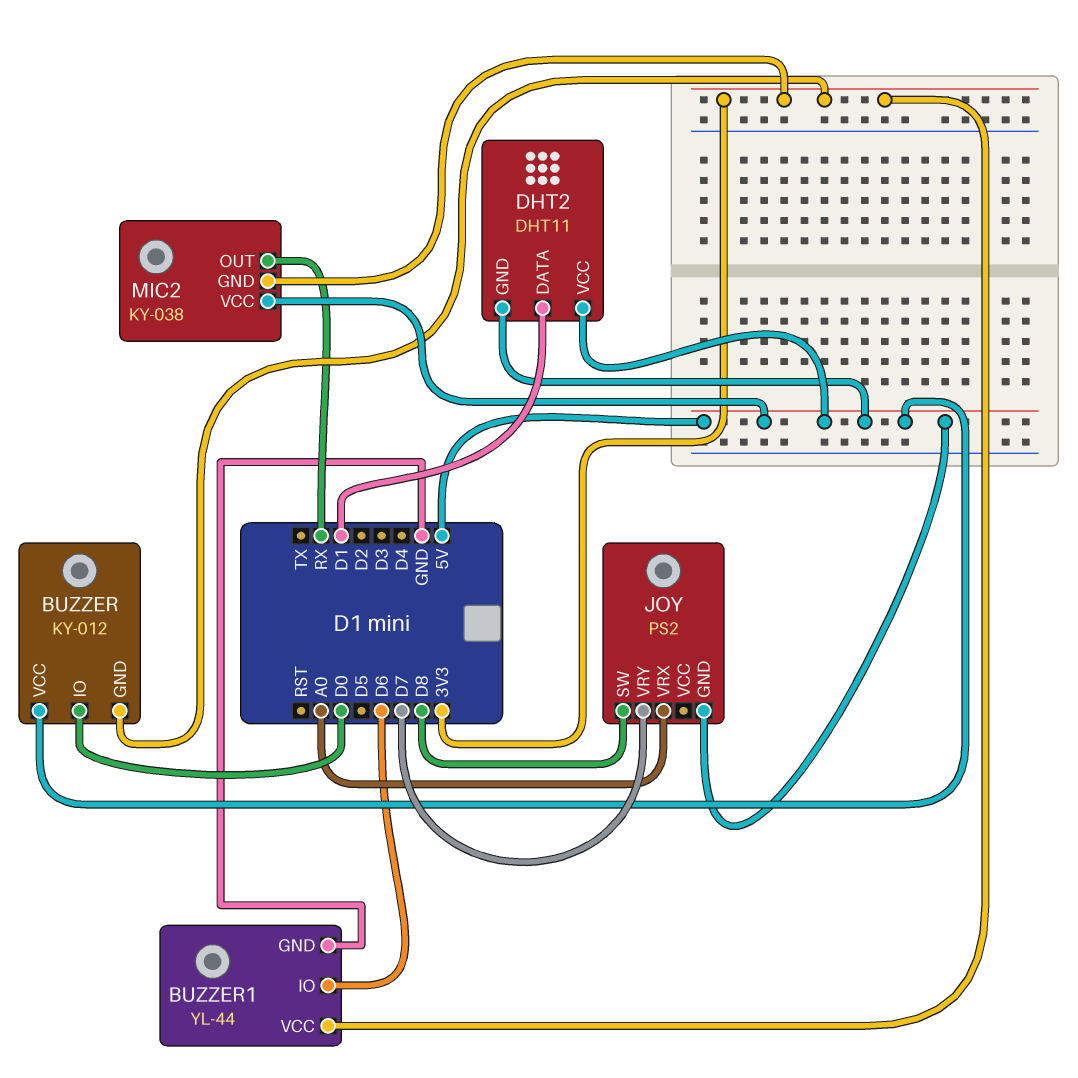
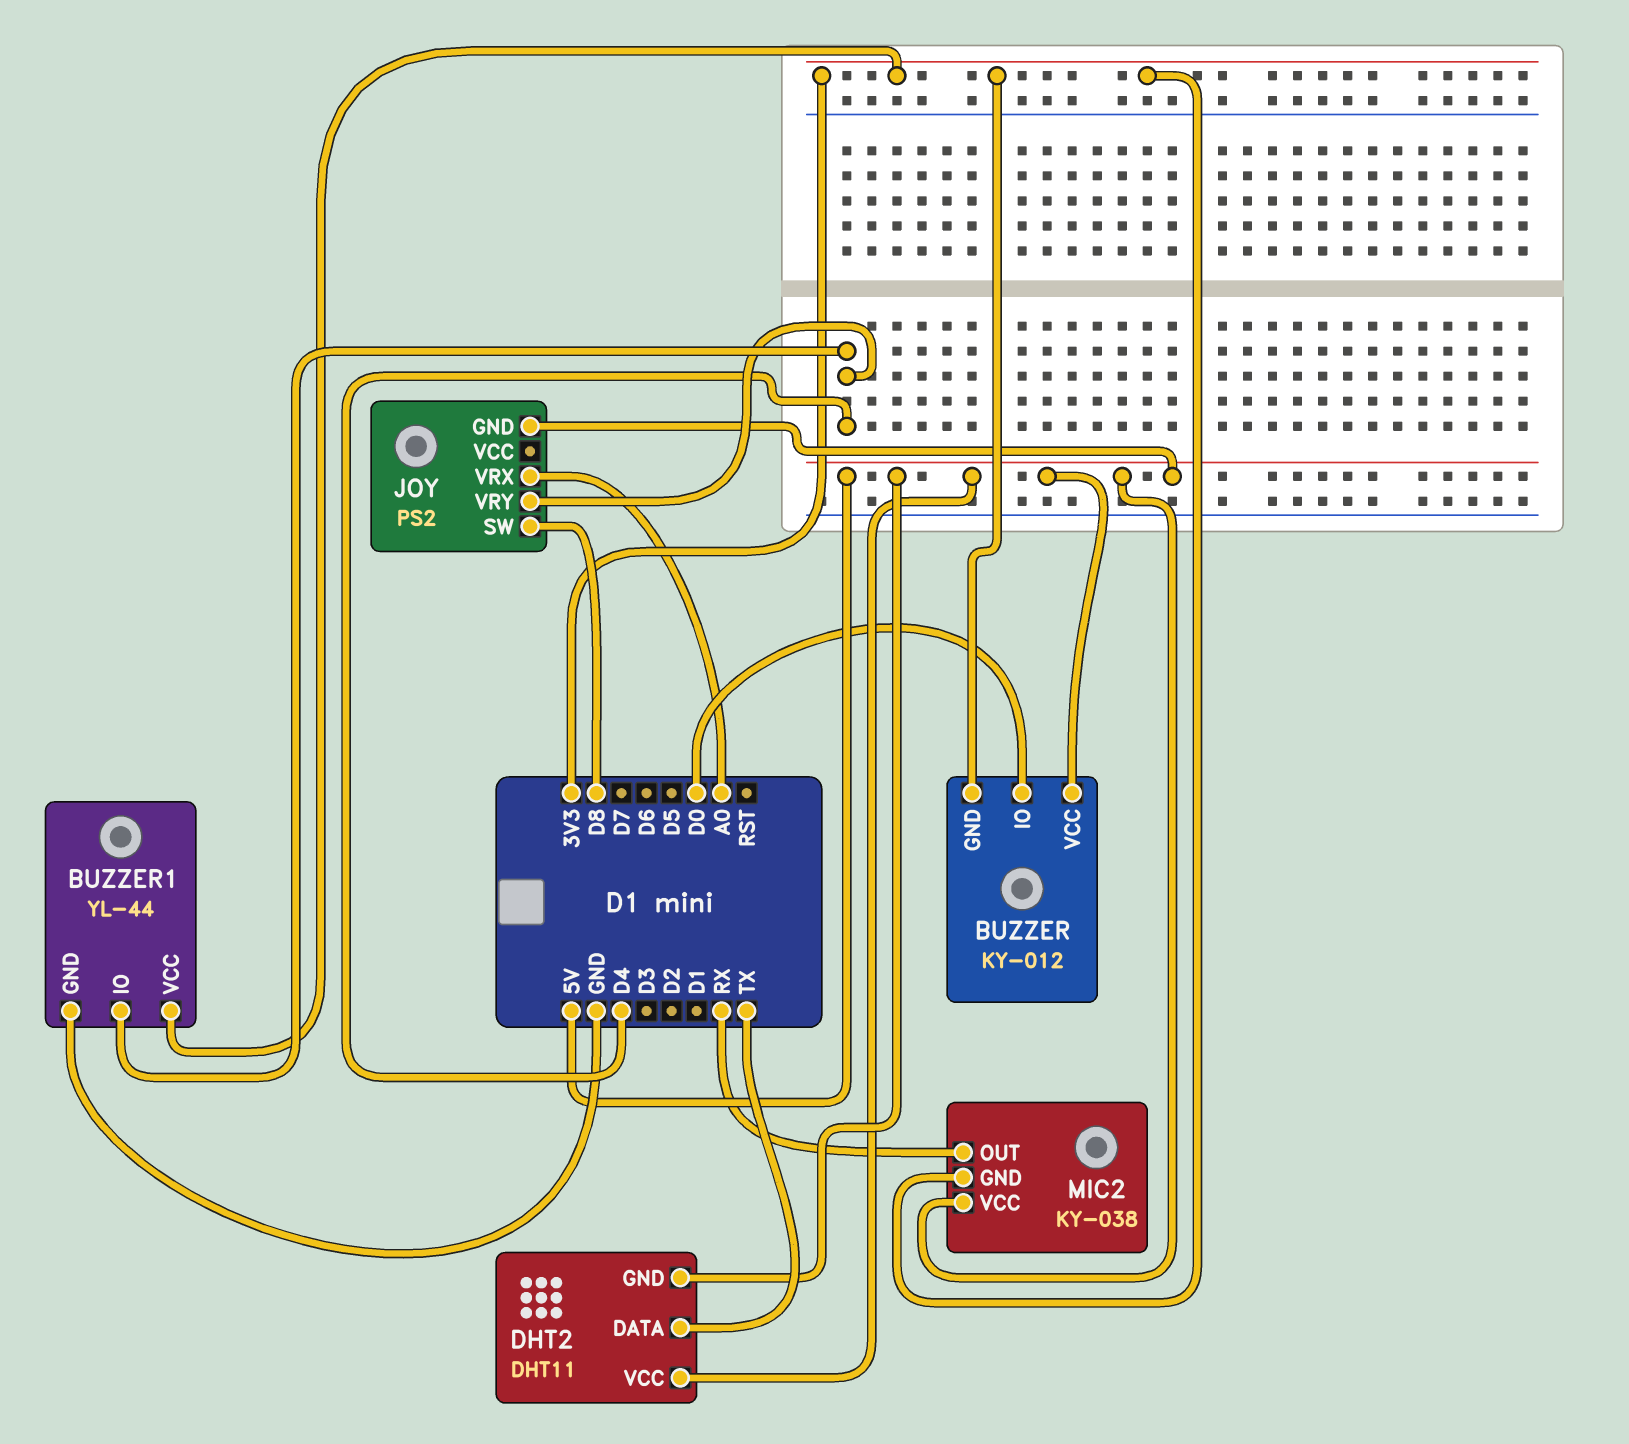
BUZZER1 pin IO: D6 -> D4
DHT2 pin DATA: D1 -> TX
JOY pin VRY: D7 -> D4

